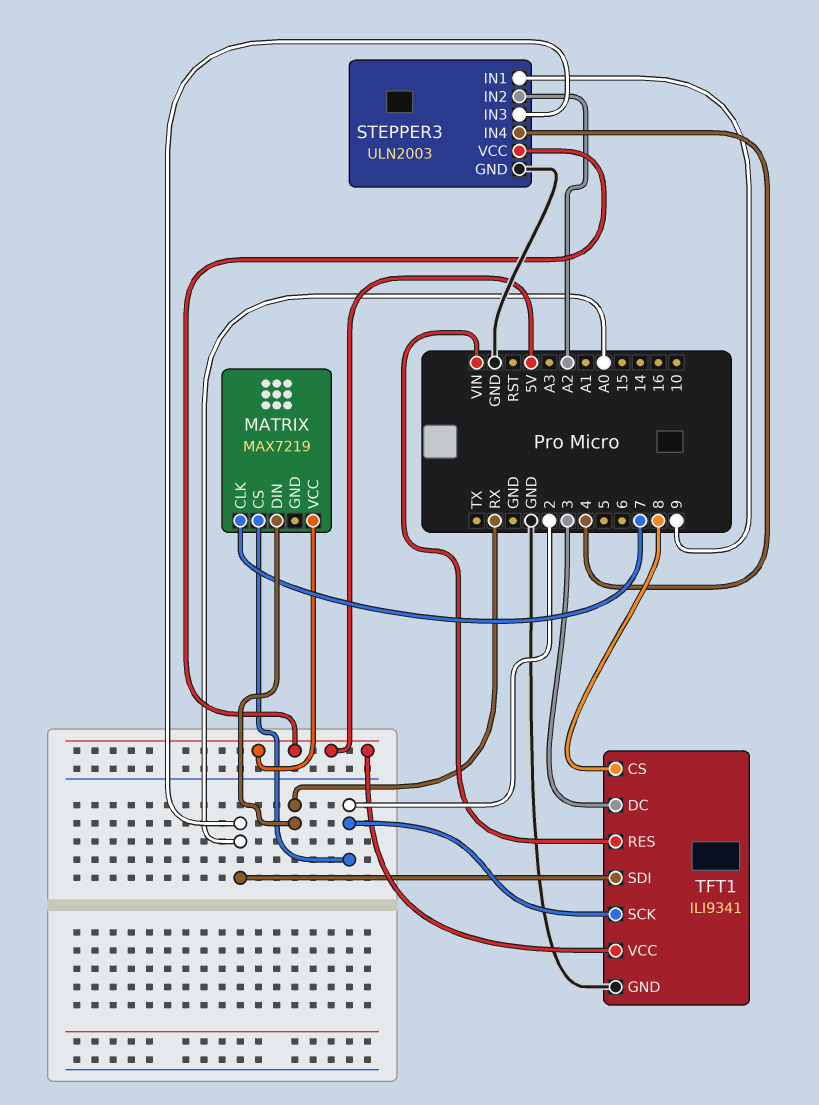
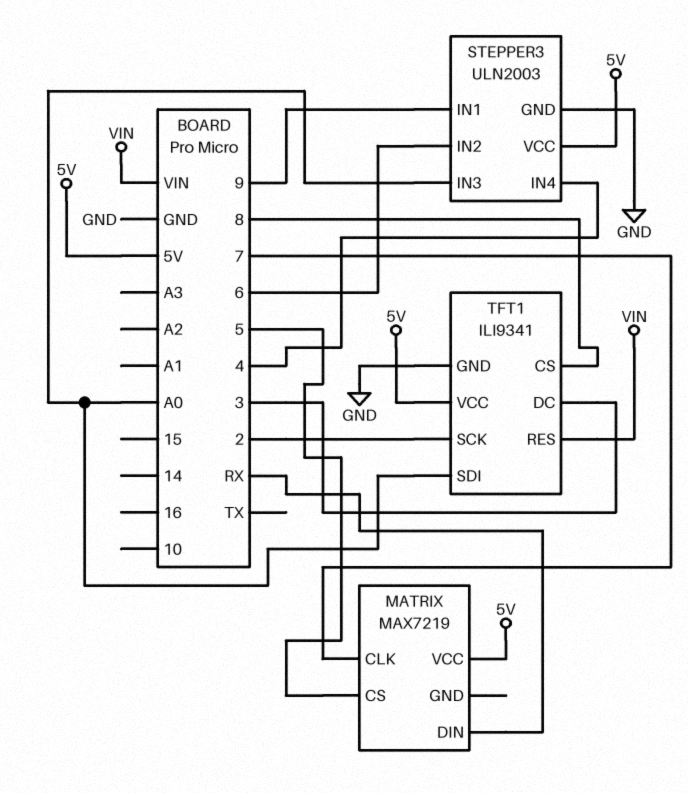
MATRIX pin CS: 2 -> 5
STEPPER3 pin IN2: A2 -> 6

